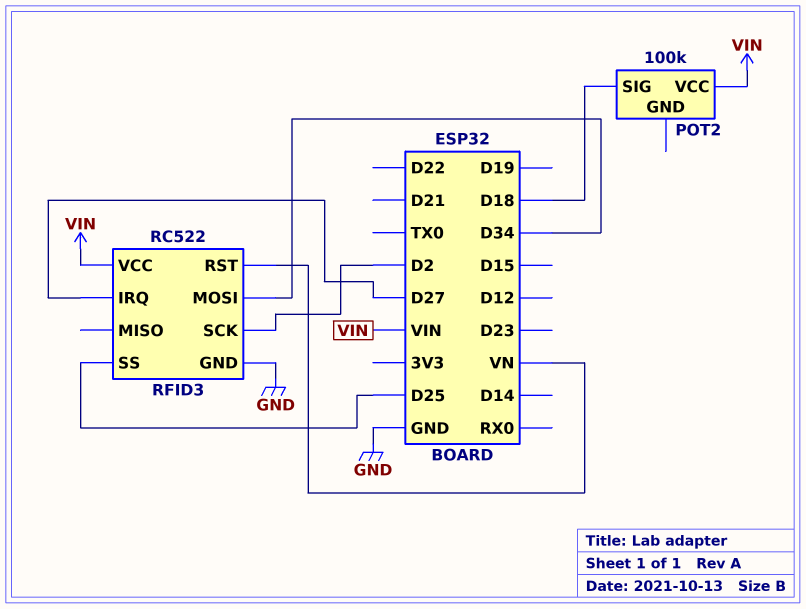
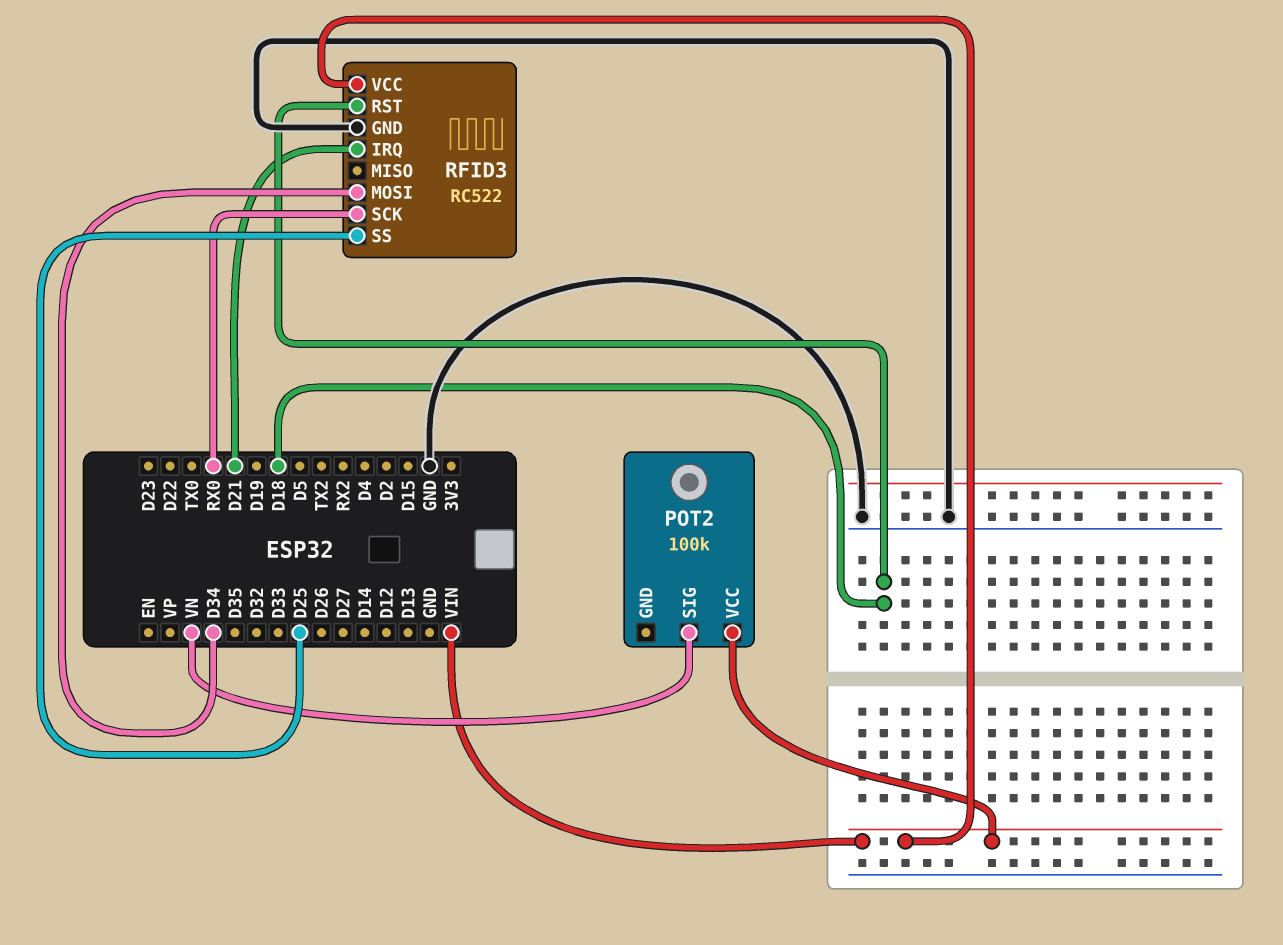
POT2 pin SIG: D18 -> VN
RFID3 pin IRQ: D27 -> D21
RFID3 pin RST: VN -> D18
RFID3 pin SCK: D2 -> RX0

